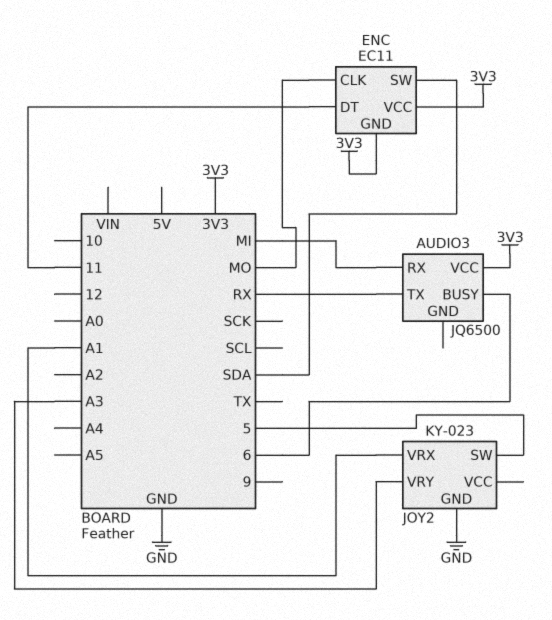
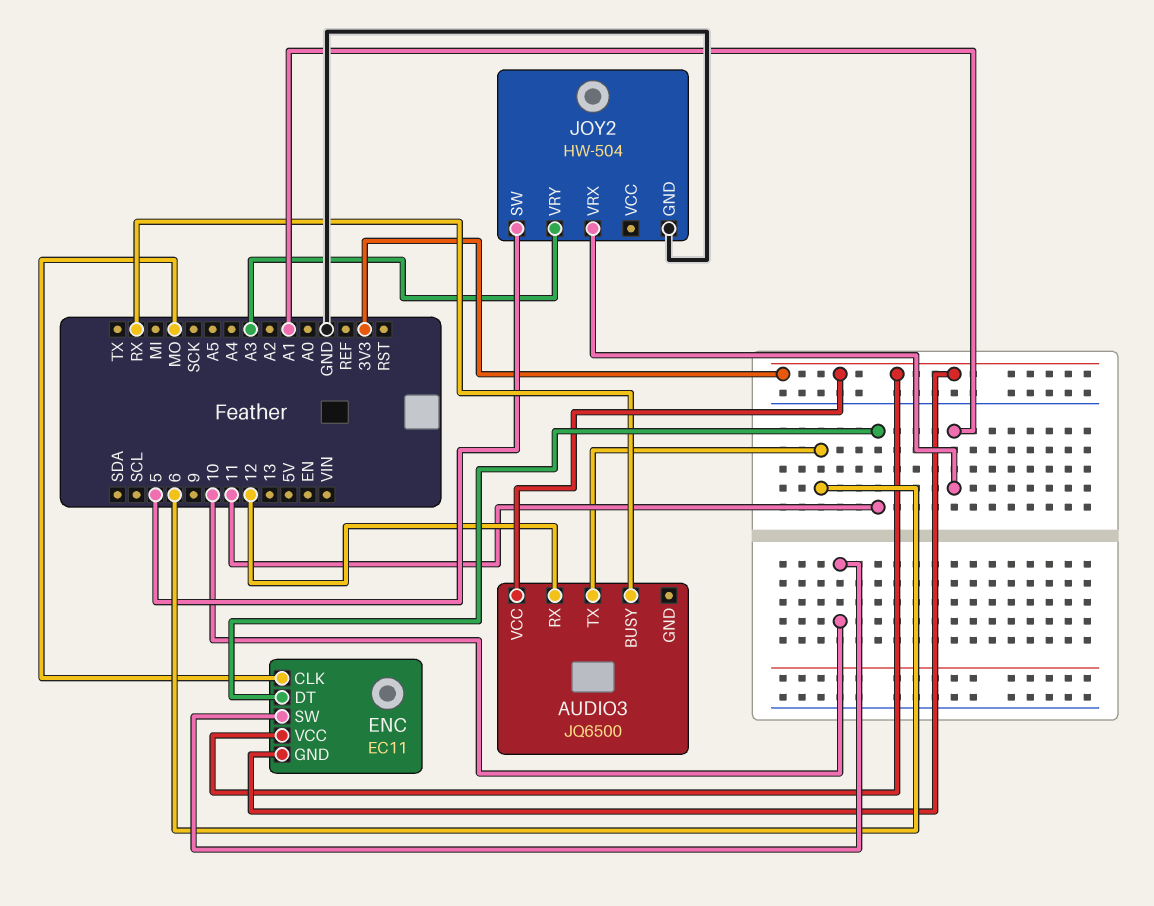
AUDIO3 pin BUSY: 6 -> RX
AUDIO3 pin RX: MI -> 12
AUDIO3 pin TX: RX -> 6
ENC pin SW: SDA -> 10
JOY2: KY-023 -> HW-504

